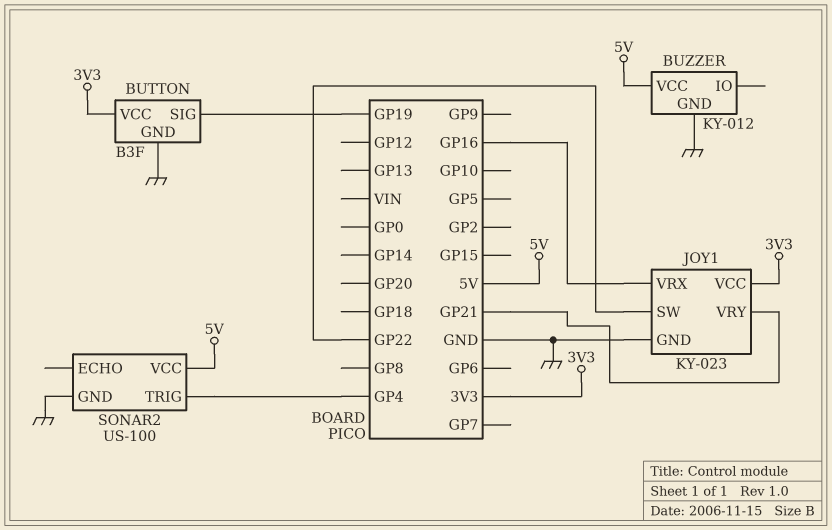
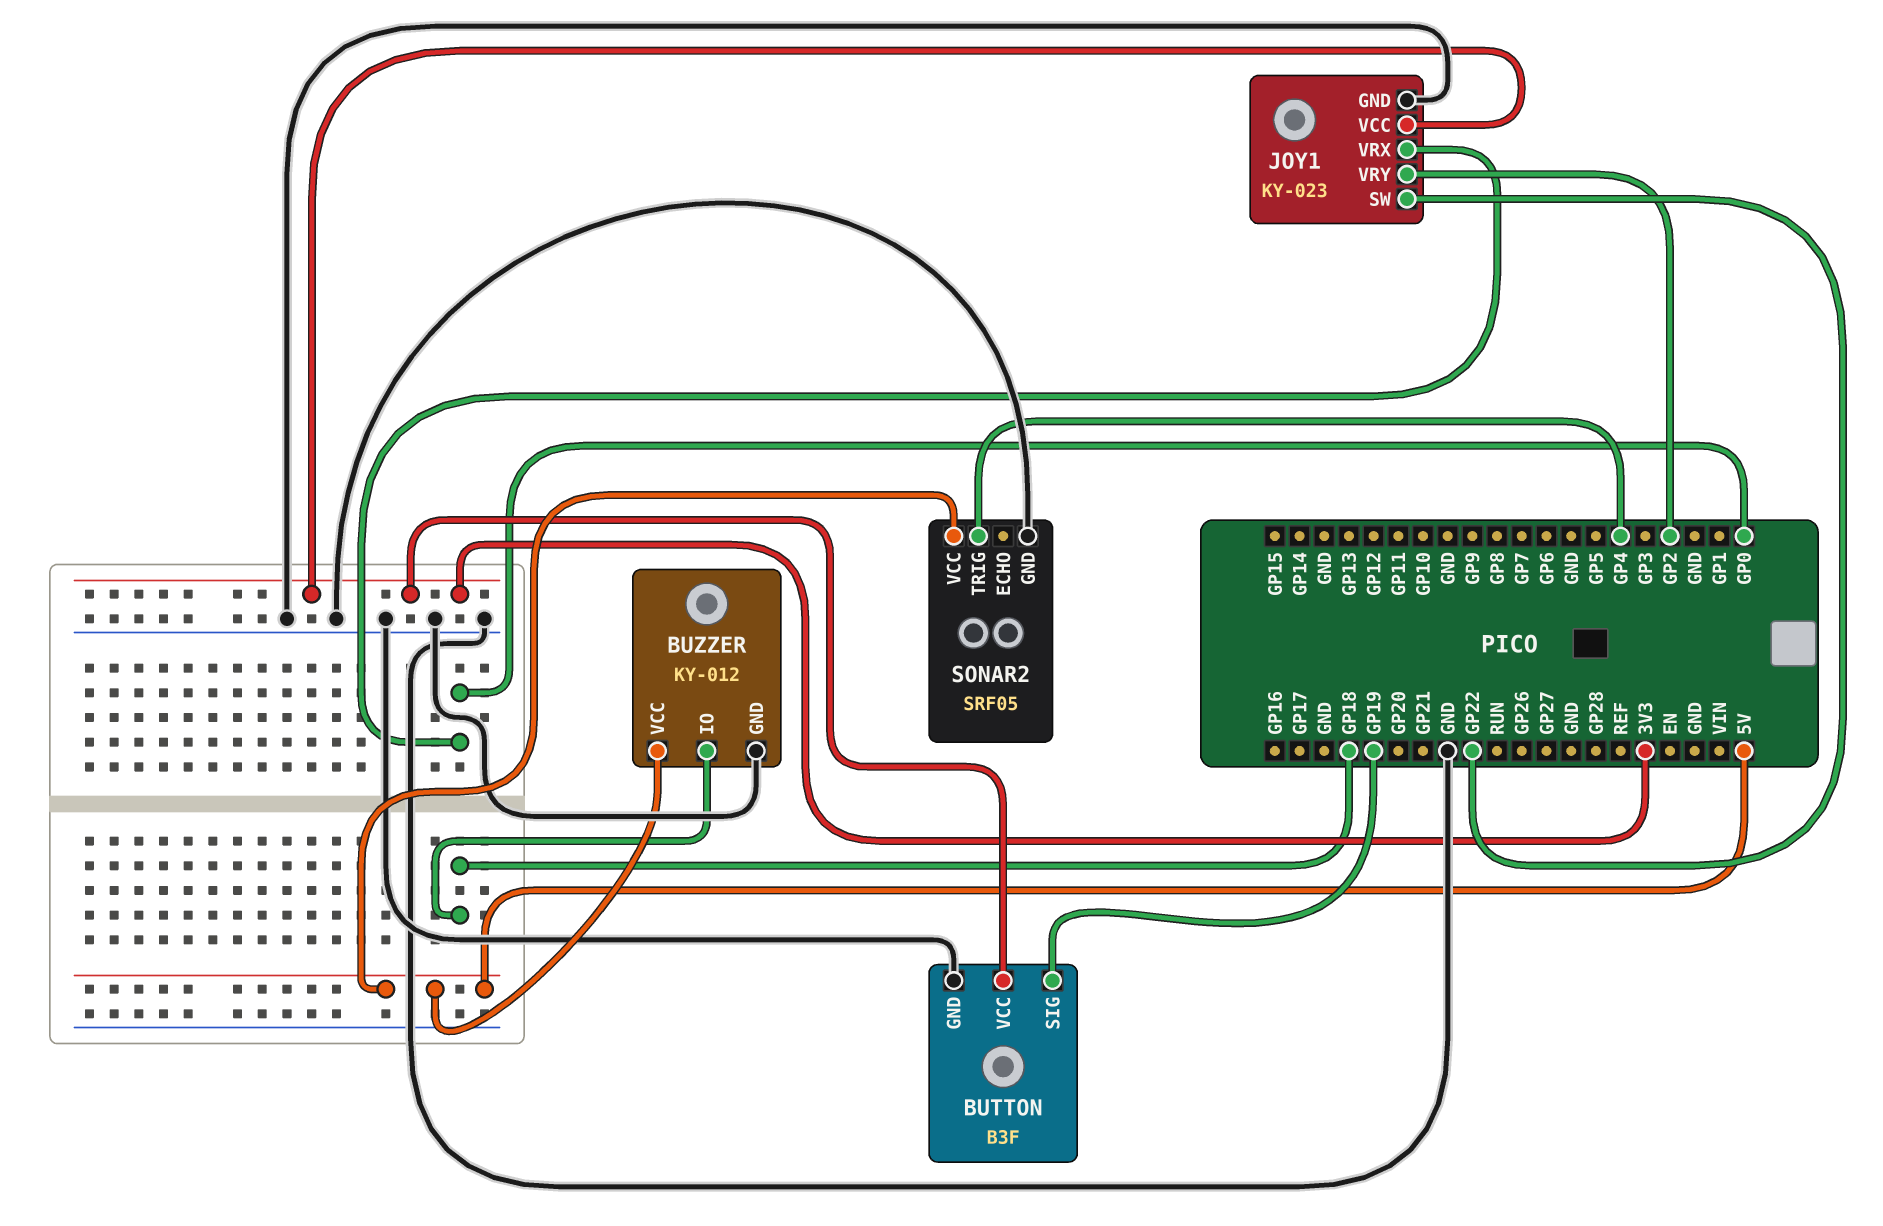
BUZZER pin IO: none -> GP18
JOY1 pin VRX: GP16 -> GP0
JOY1 pin VRY: GP21 -> GP2
SONAR2: US-100 -> SRF05

